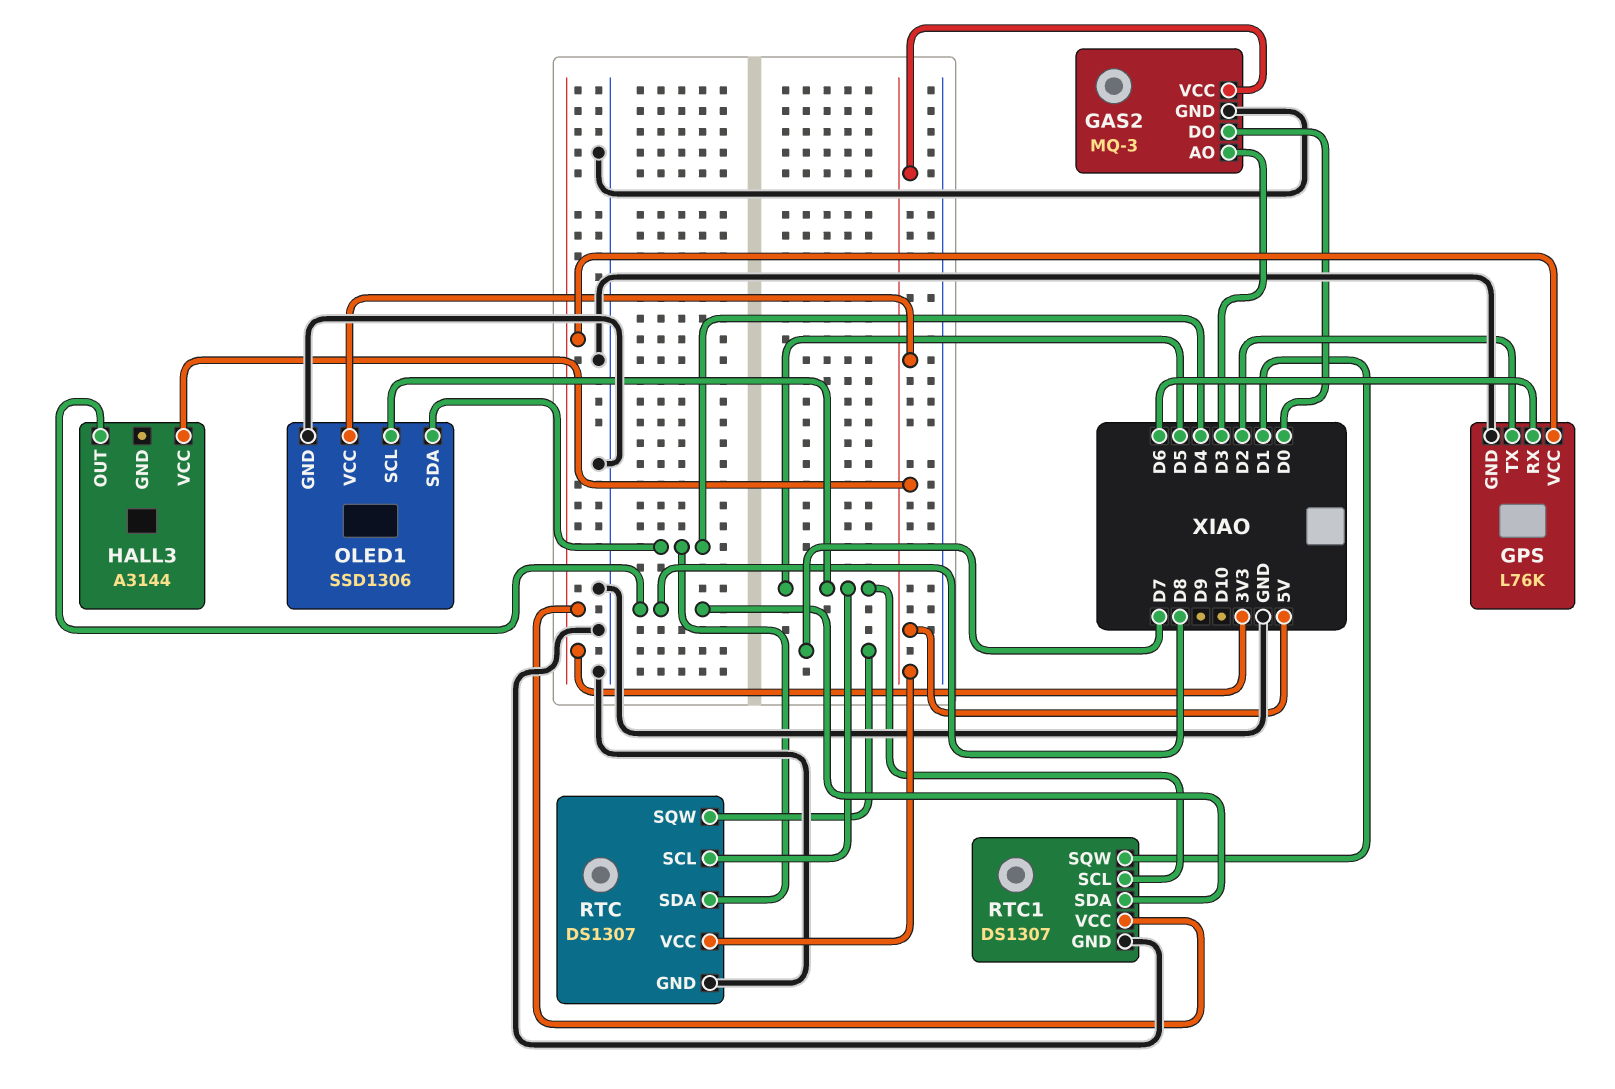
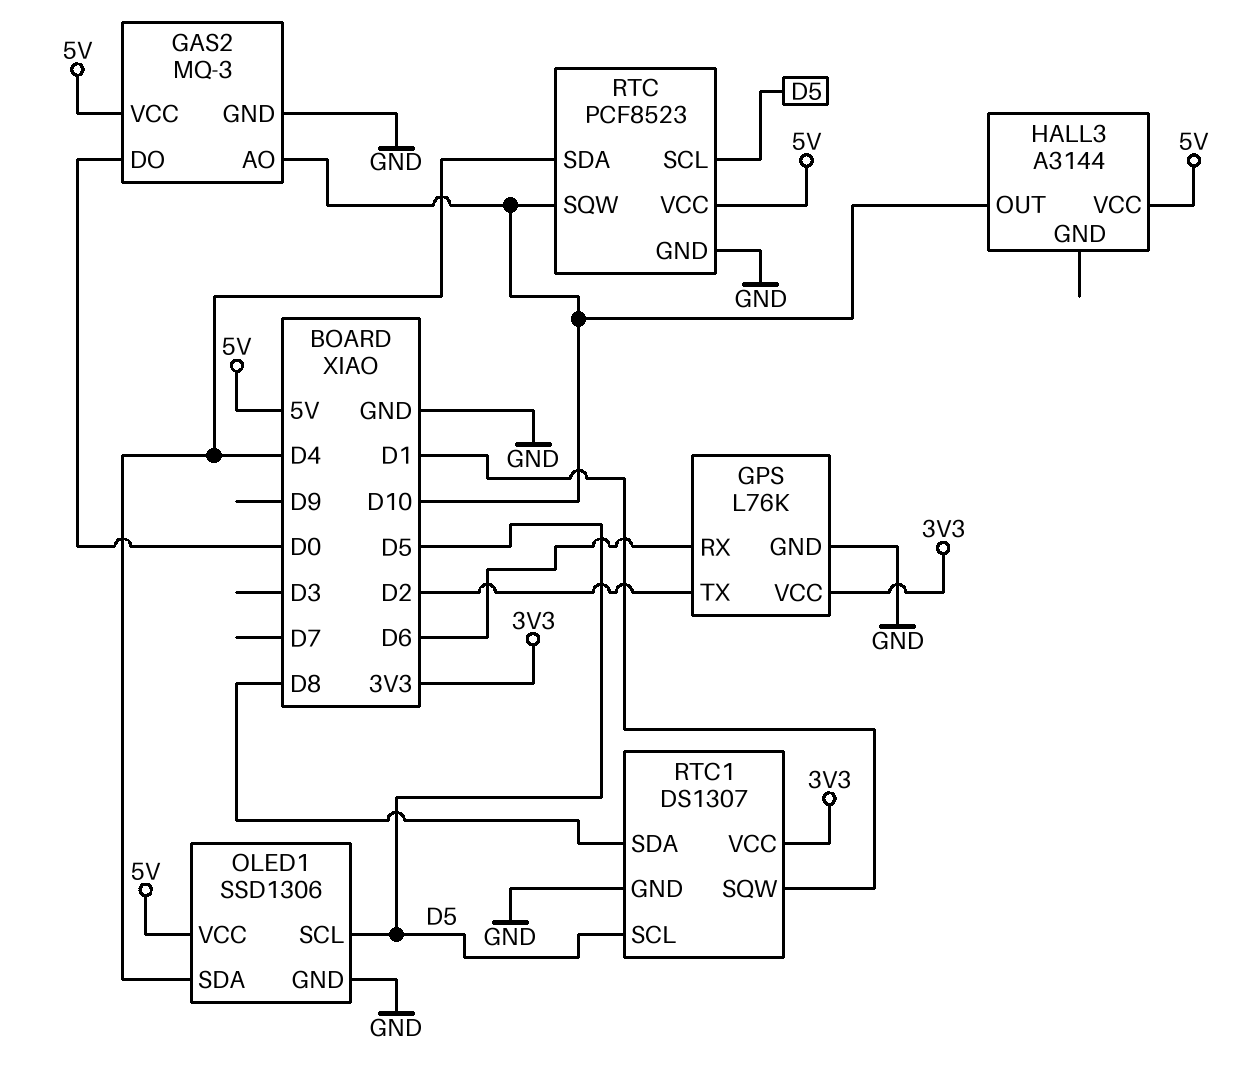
GAS2 pin AO: D3 -> D10
HALL3 pin OUT: D8 -> D10
RTC: DS1307 -> PCF8523
RTC pin SQW: D7 -> D10

